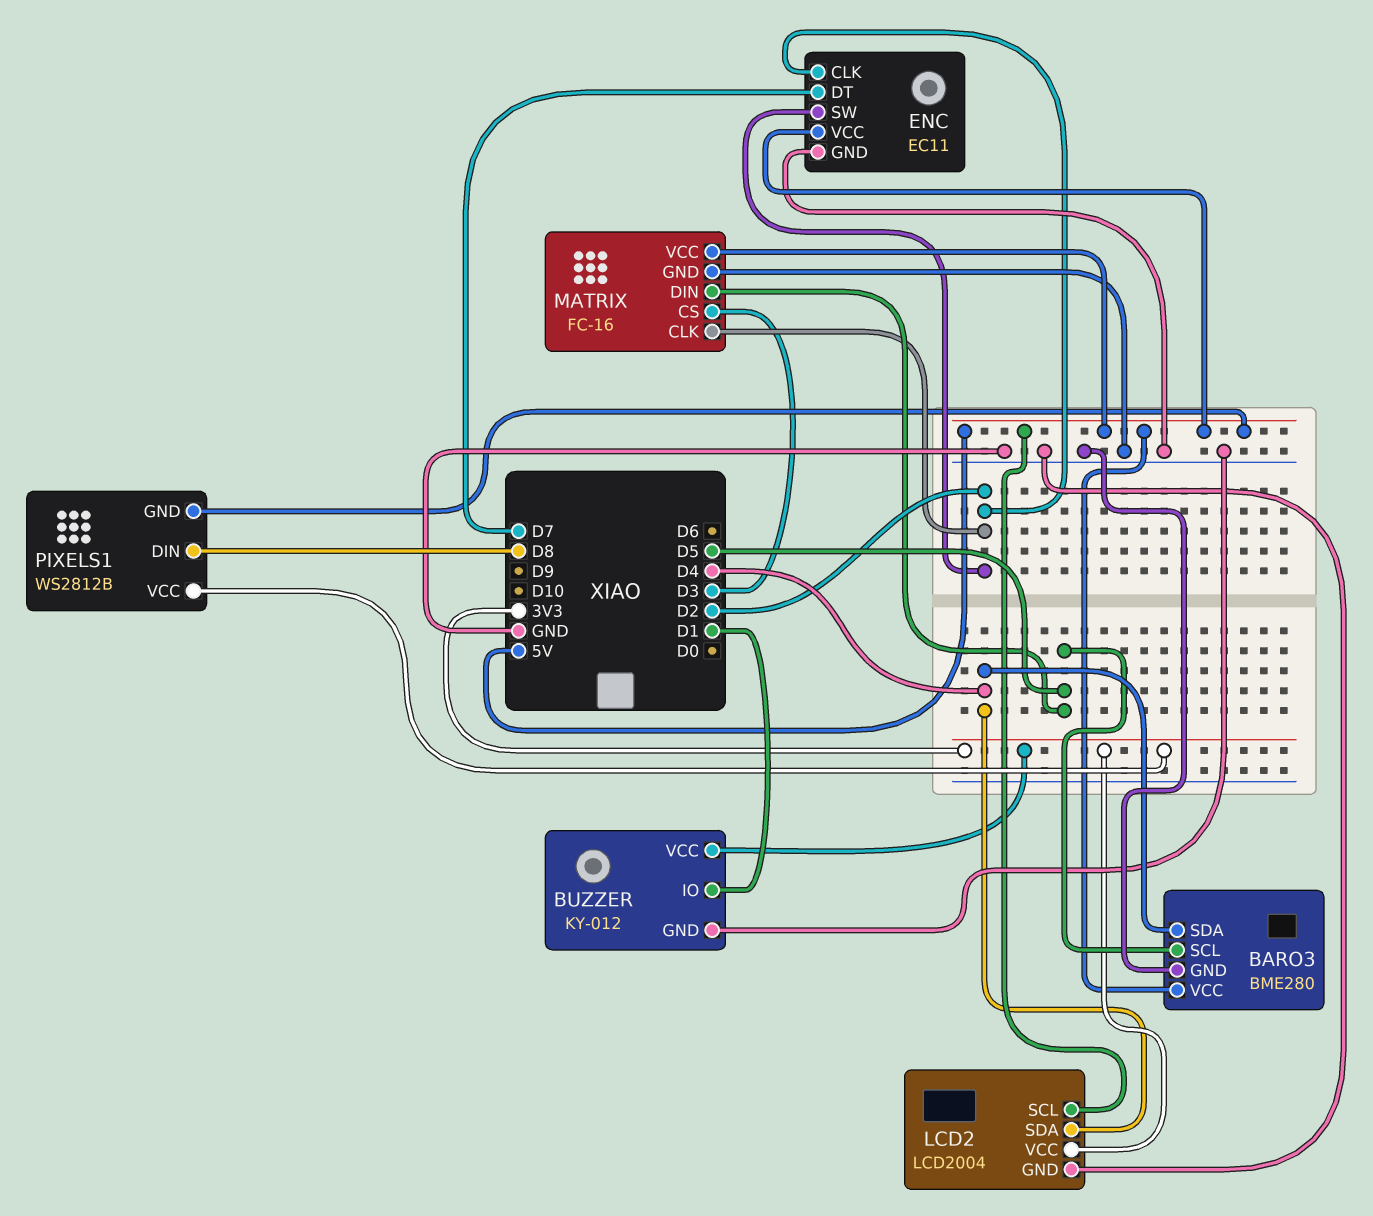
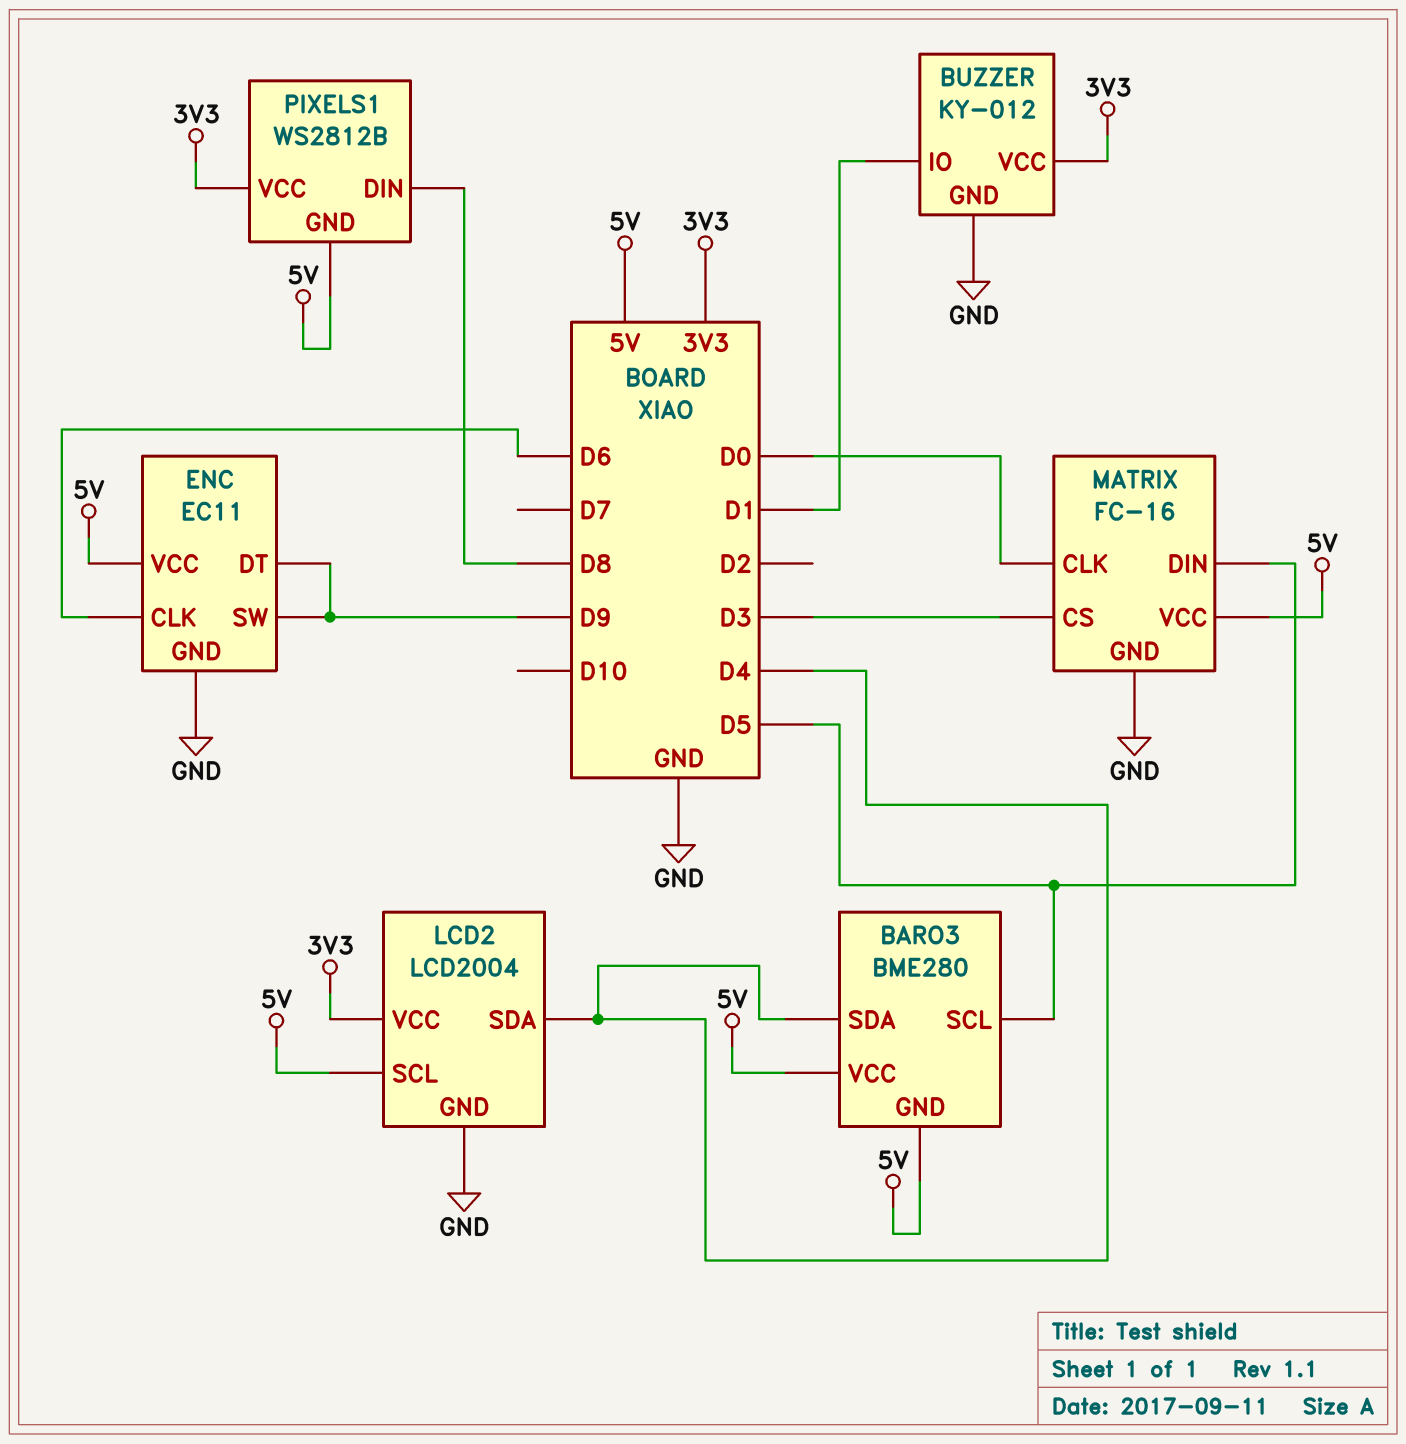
BARO3 pin GND: GND -> 5V
ENC pin CLK: D2 -> D6
ENC pin DT: D7 -> D9
ENC pin SW: D2 -> D9
MATRIX pin CLK: D2 -> D0

